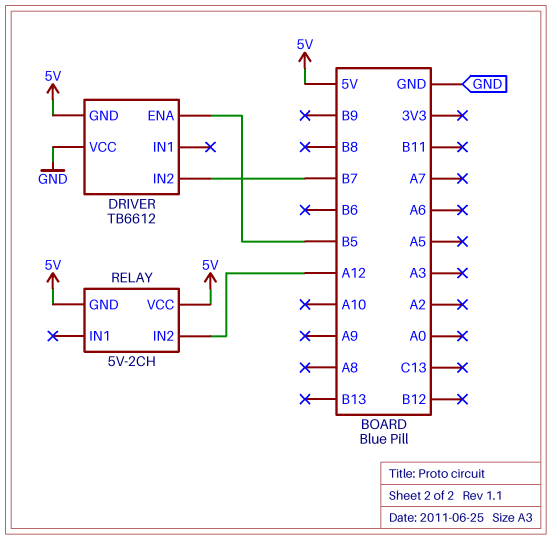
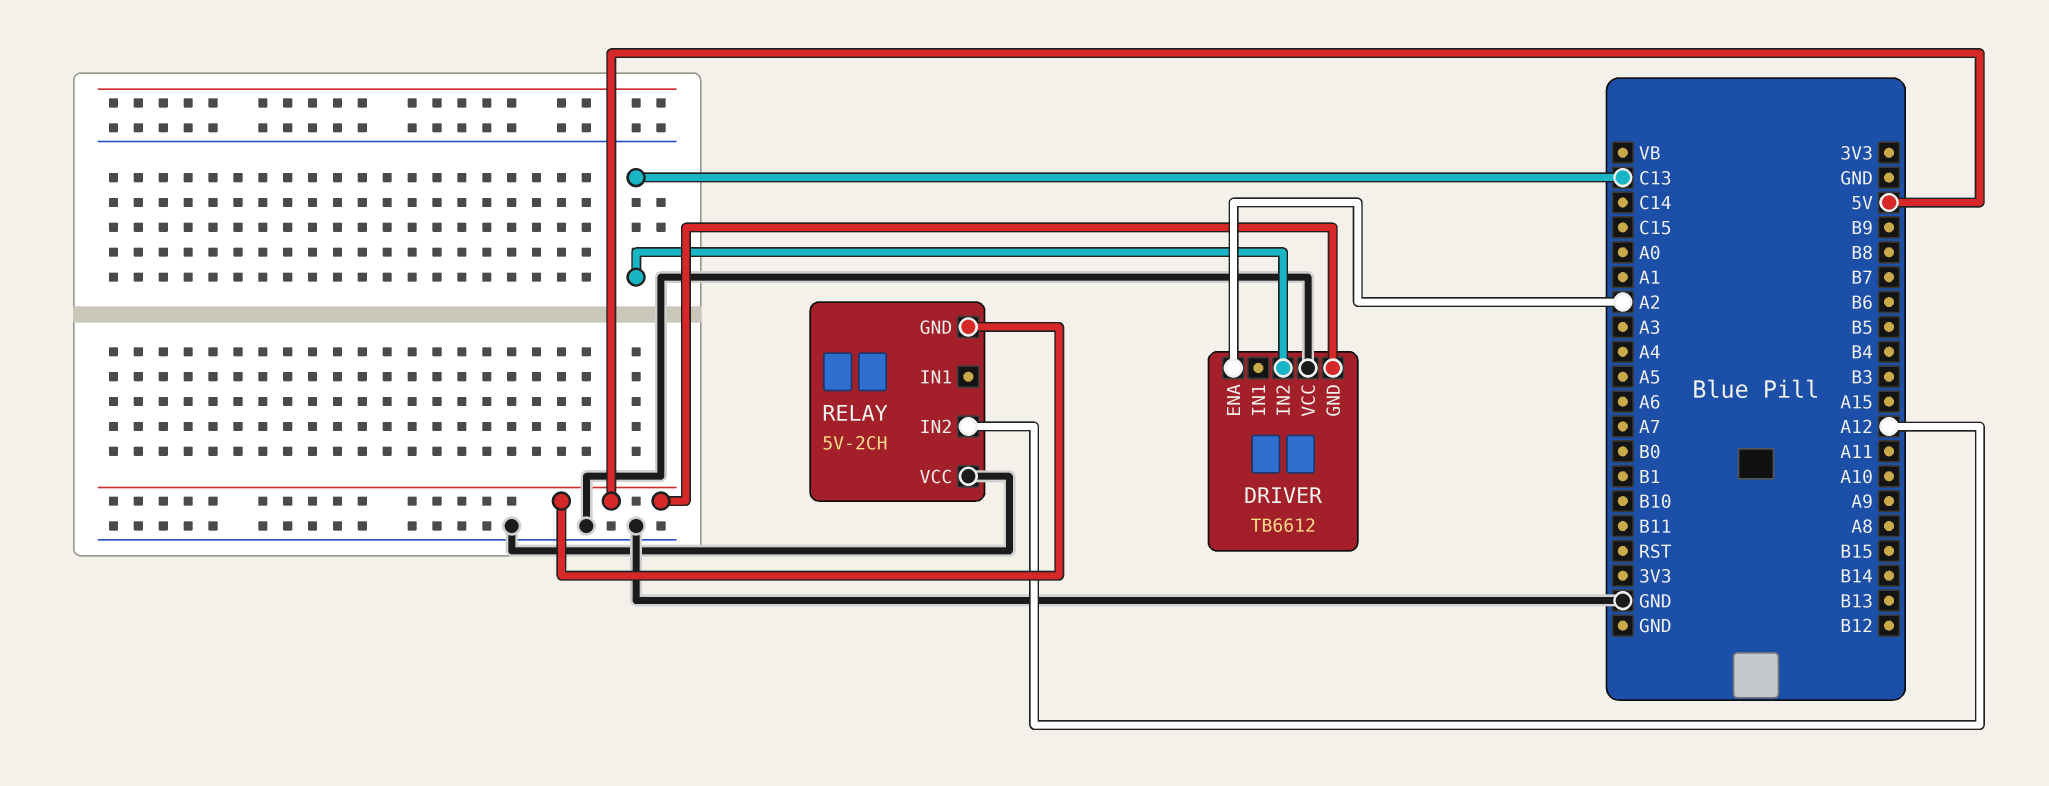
DRIVER pin ENA: B5 -> A2
DRIVER pin IN2: B7 -> C13
RELAY pin VCC: 5V -> GND

